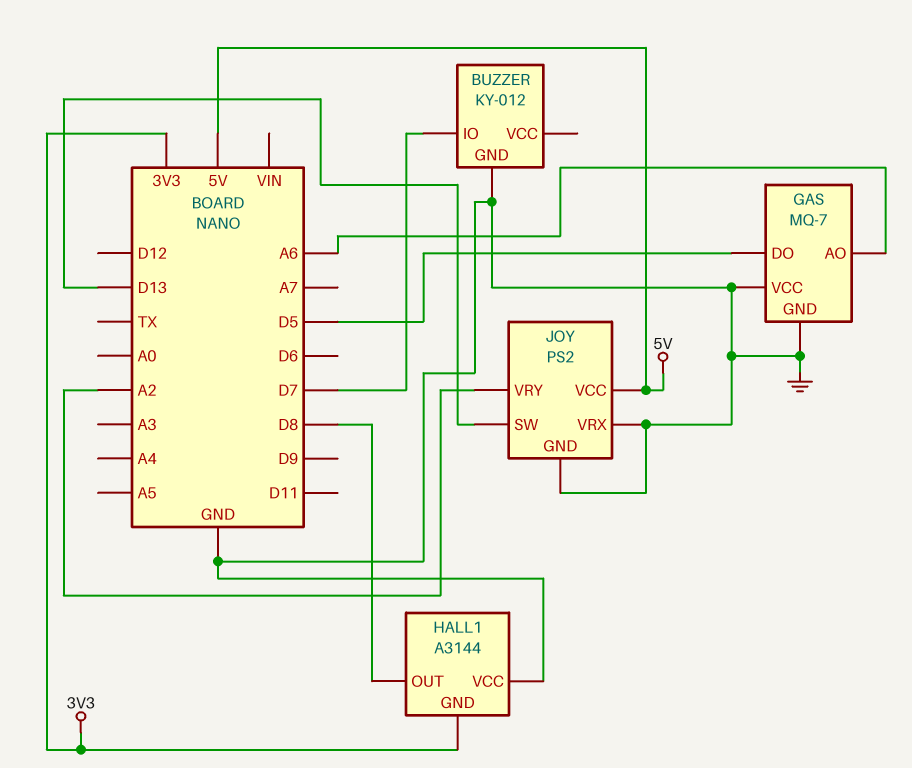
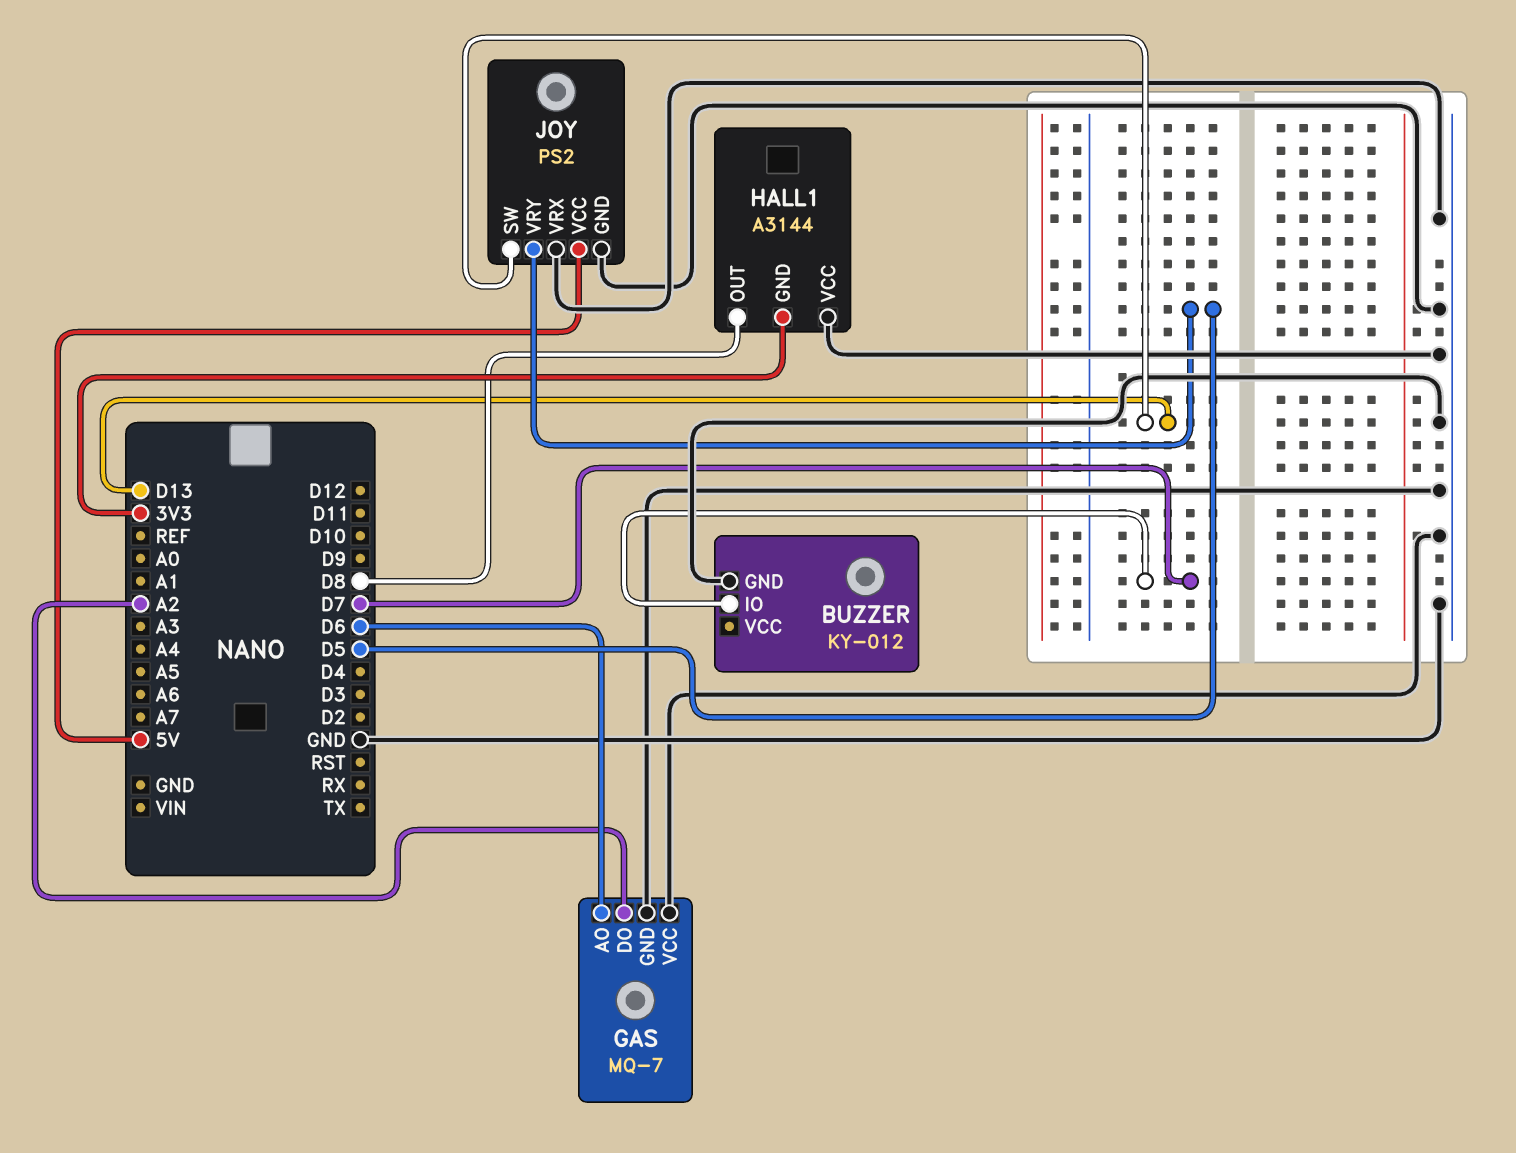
GAS pin AO: A6 -> D6
GAS pin DO: D5 -> A2
JOY pin VRY: A2 -> D5

